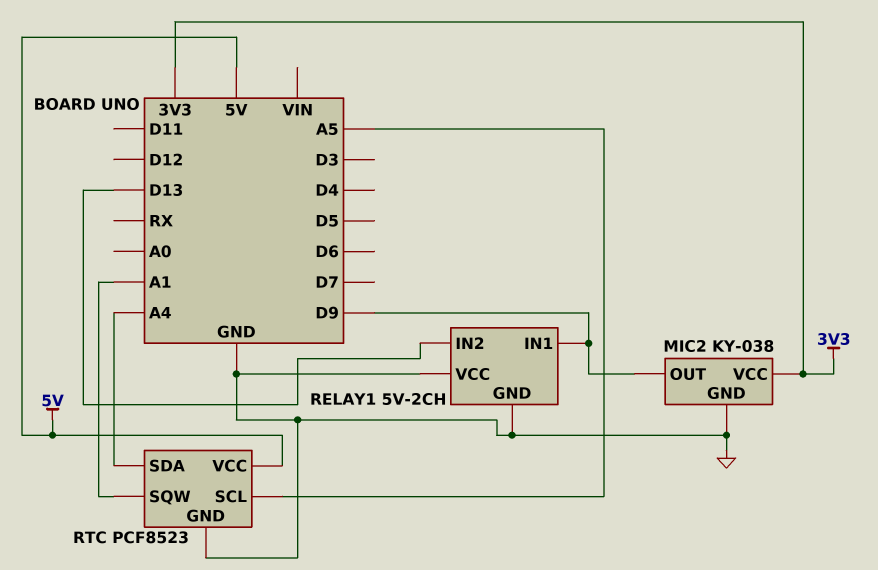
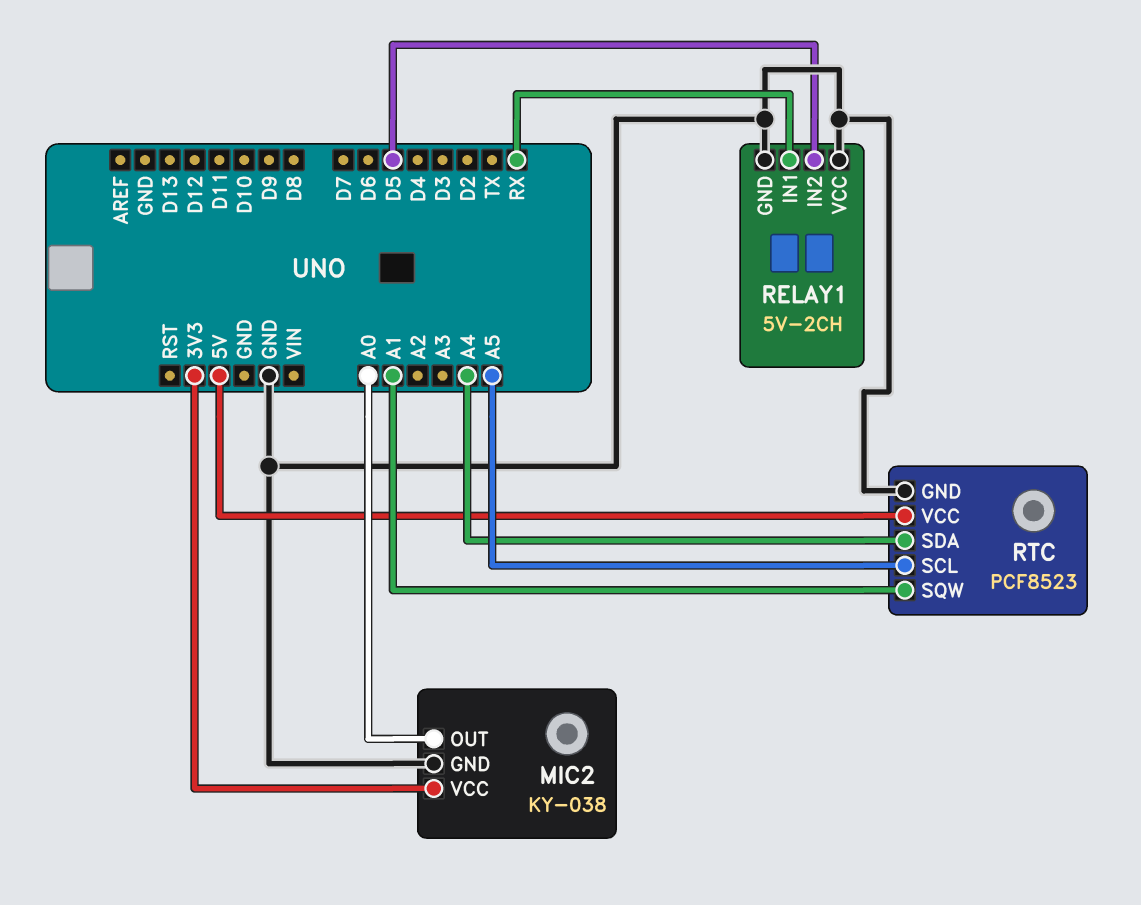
MIC2 pin OUT: D9 -> A0
RELAY1 pin IN1: D9 -> RX
RELAY1 pin IN2: D13 -> D5

